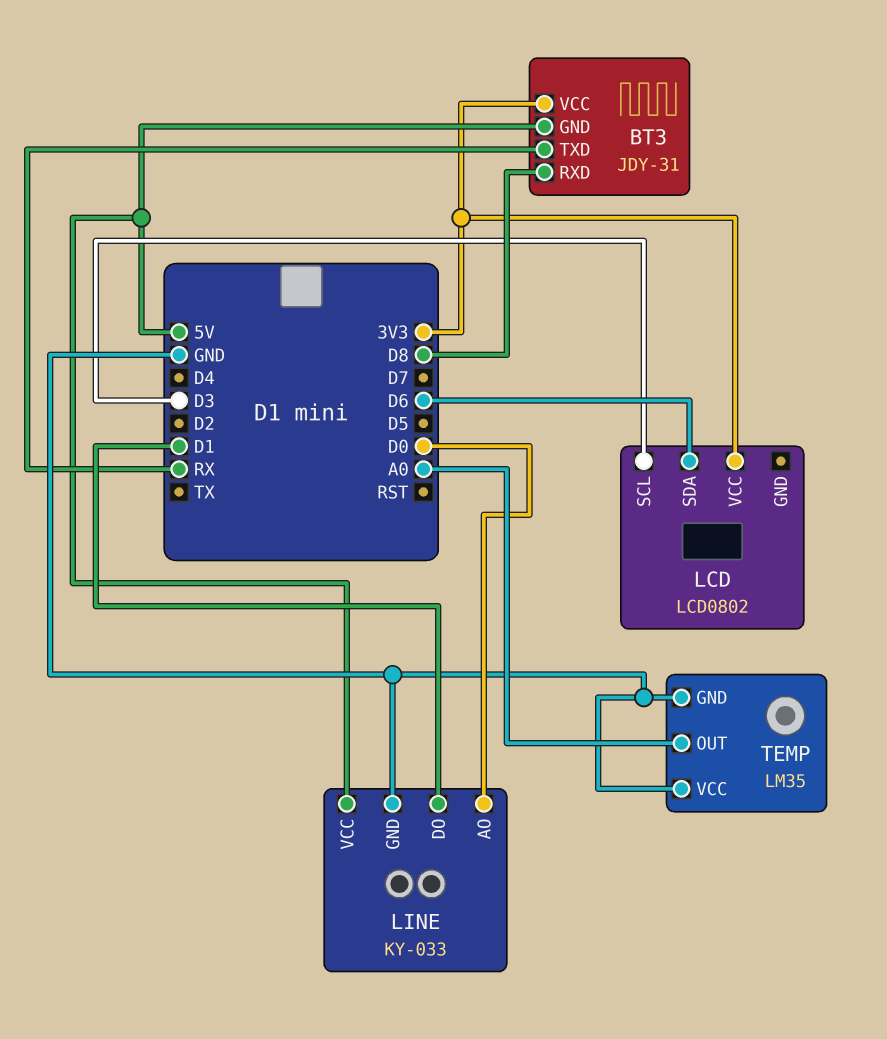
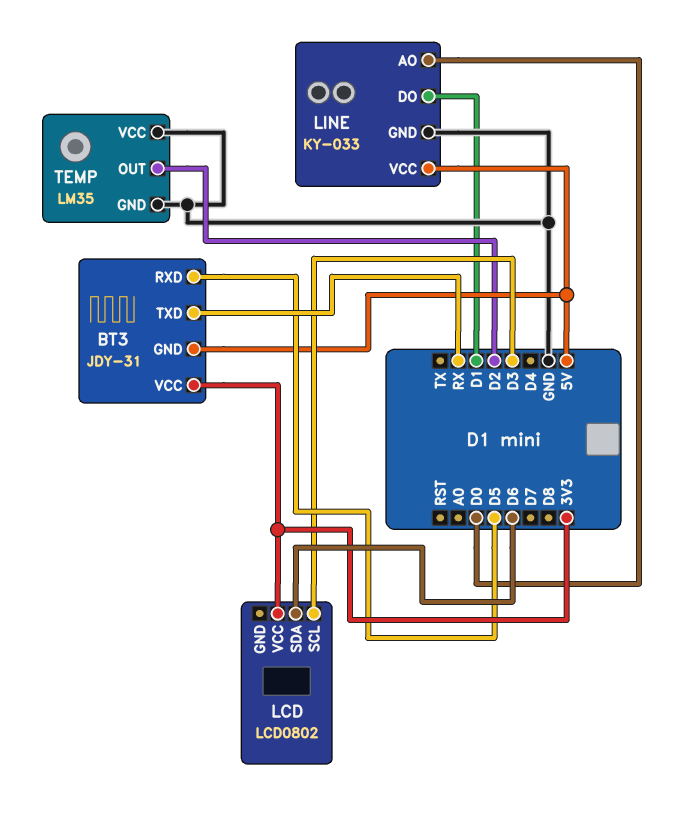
BT3 pin RXD: D8 -> D5
TEMP pin OUT: A0 -> D2

